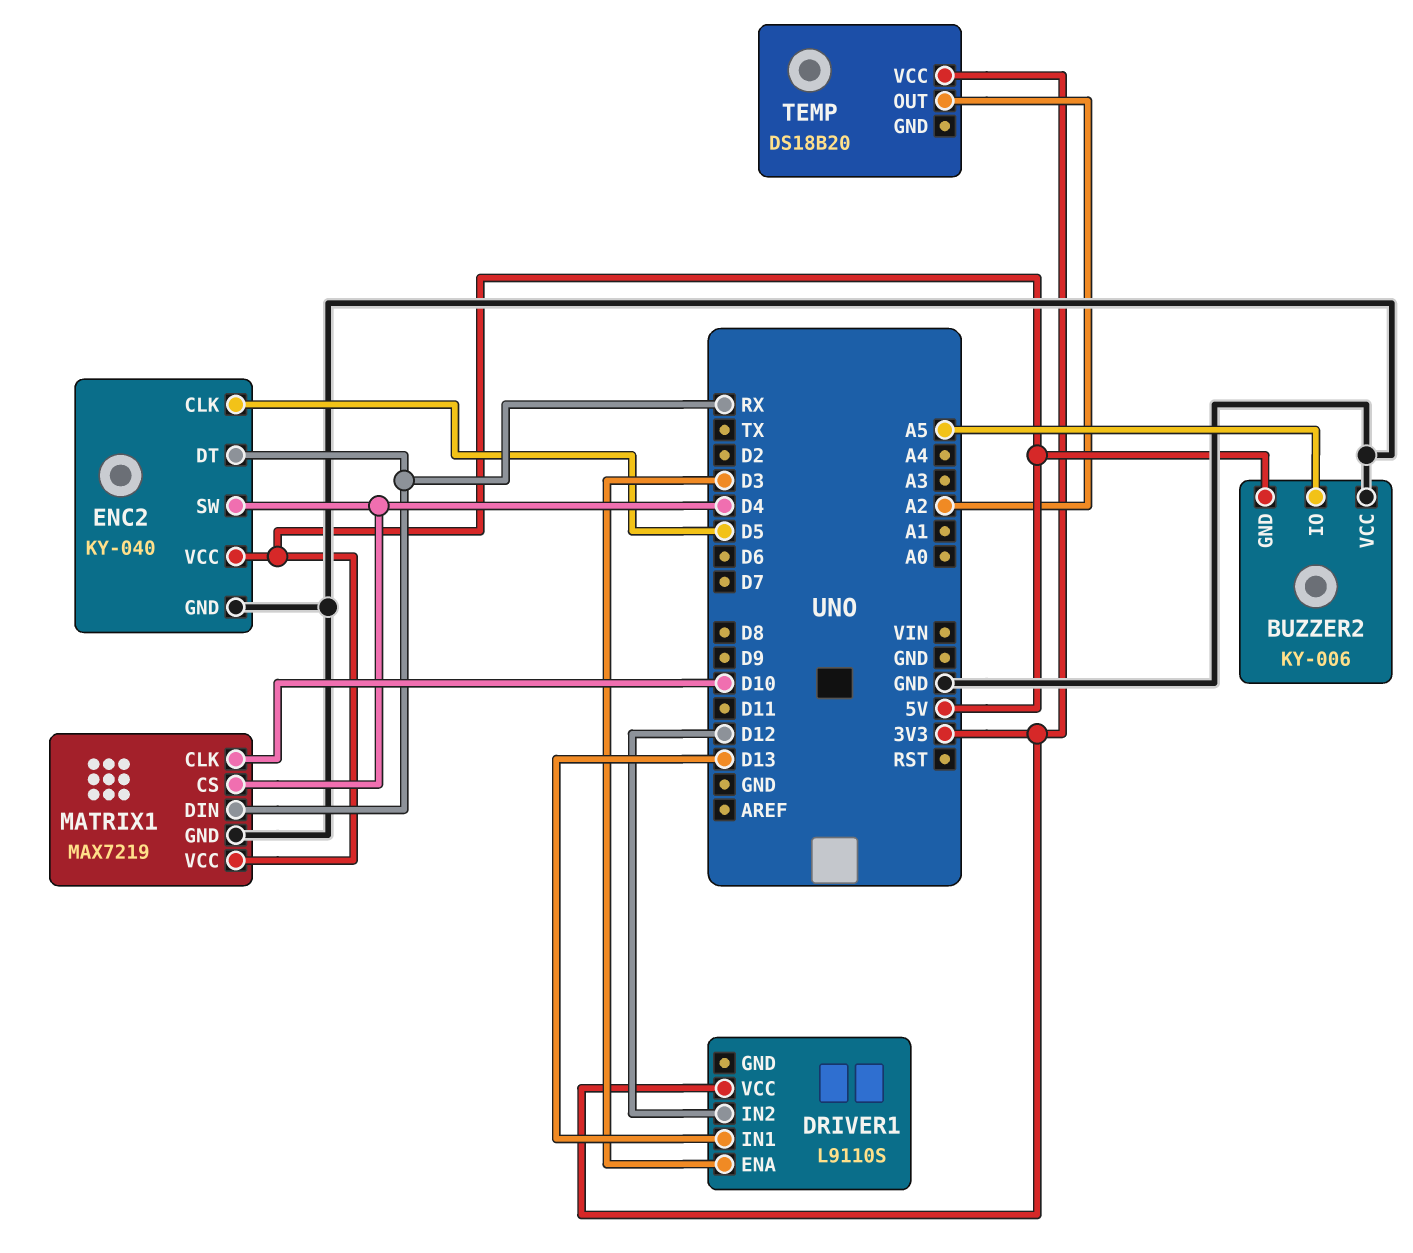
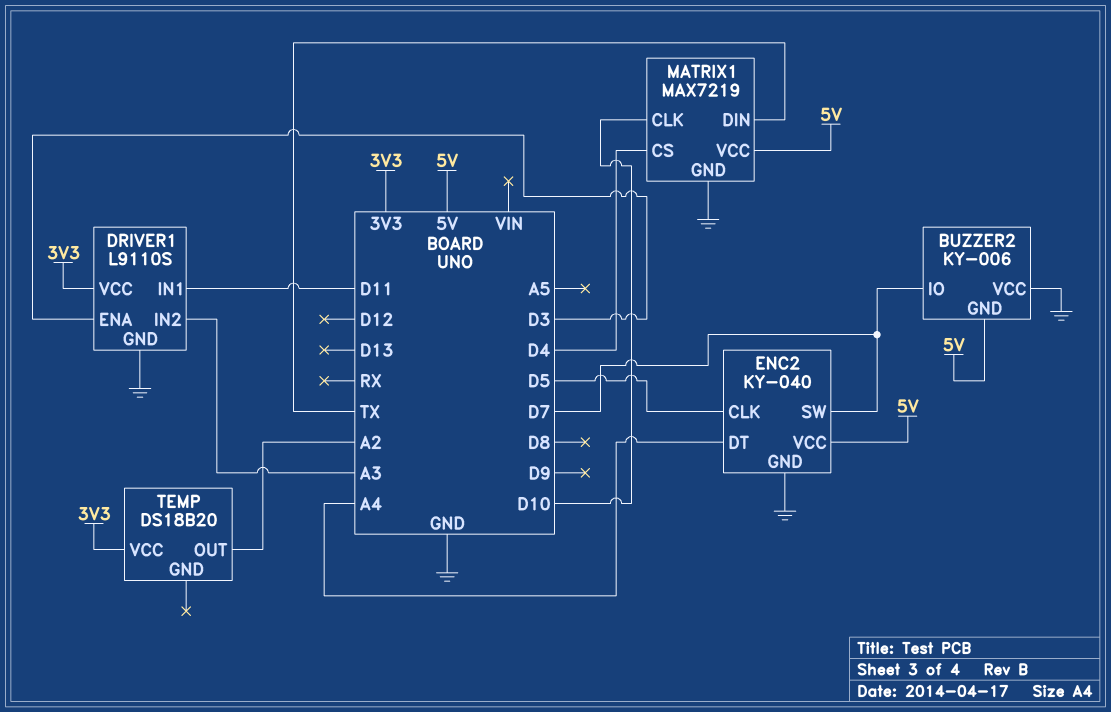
BUZZER2 pin IO: A5 -> D7
DRIVER1 pin GND: none -> GND
DRIVER1 pin IN1: D13 -> D11
DRIVER1 pin IN2: D12 -> A3
ENC2 pin DT: RX -> A4
ENC2 pin SW: D4 -> D7
MATRIX1 pin DIN: RX -> TX

